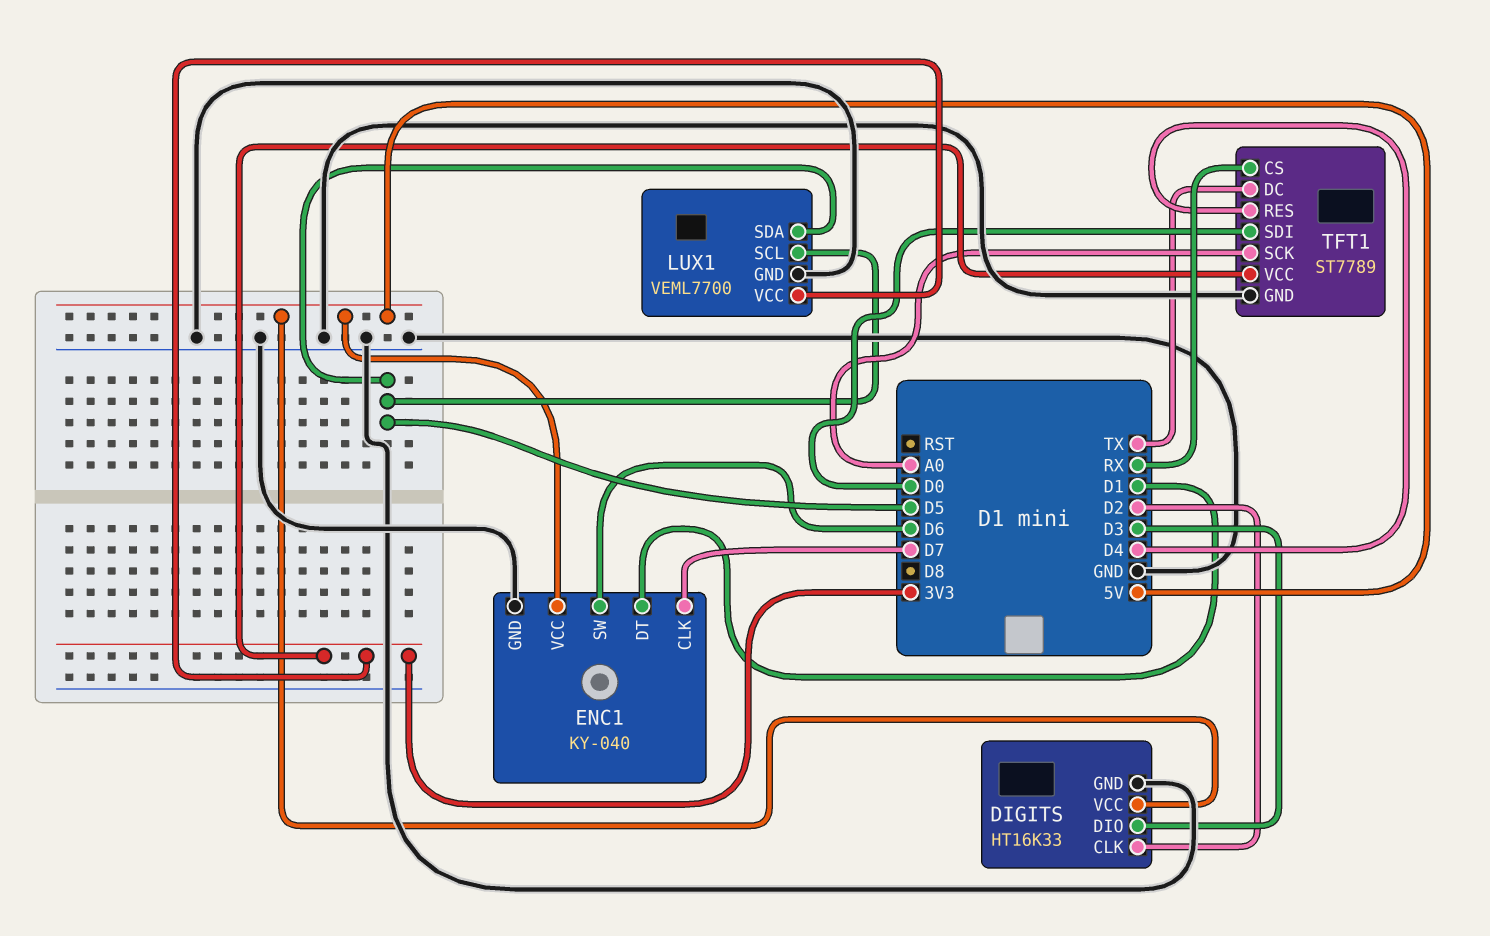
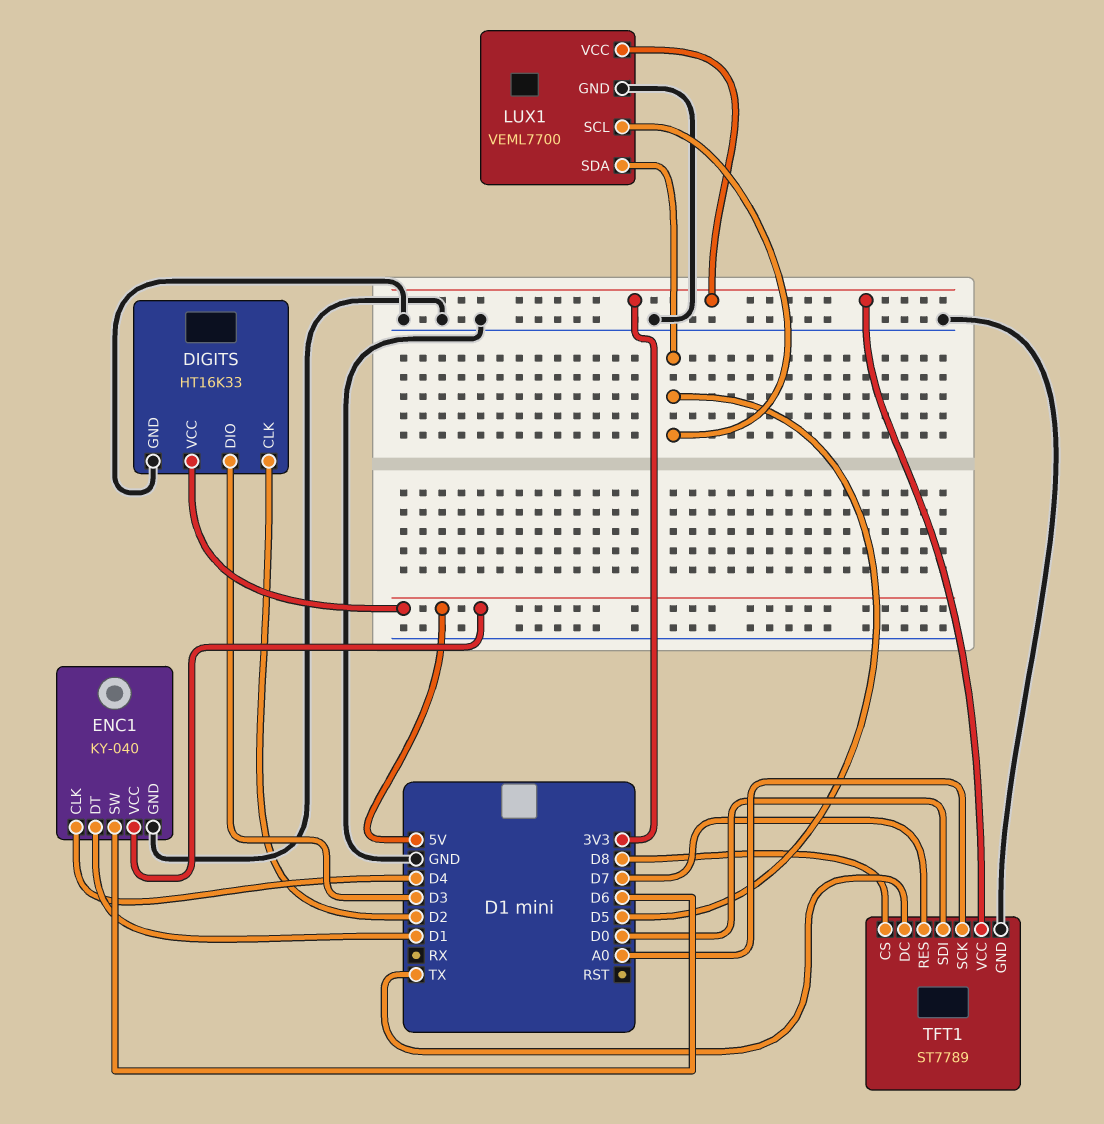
ENC1 pin CLK: D7 -> D4
TFT1 pin CS: RX -> D8
TFT1 pin RES: D4 -> D7

